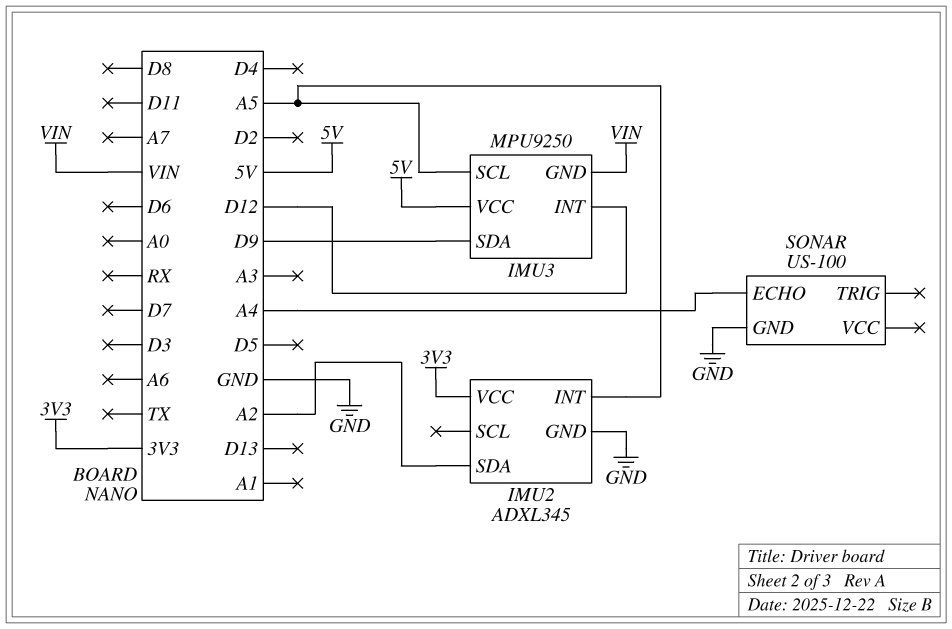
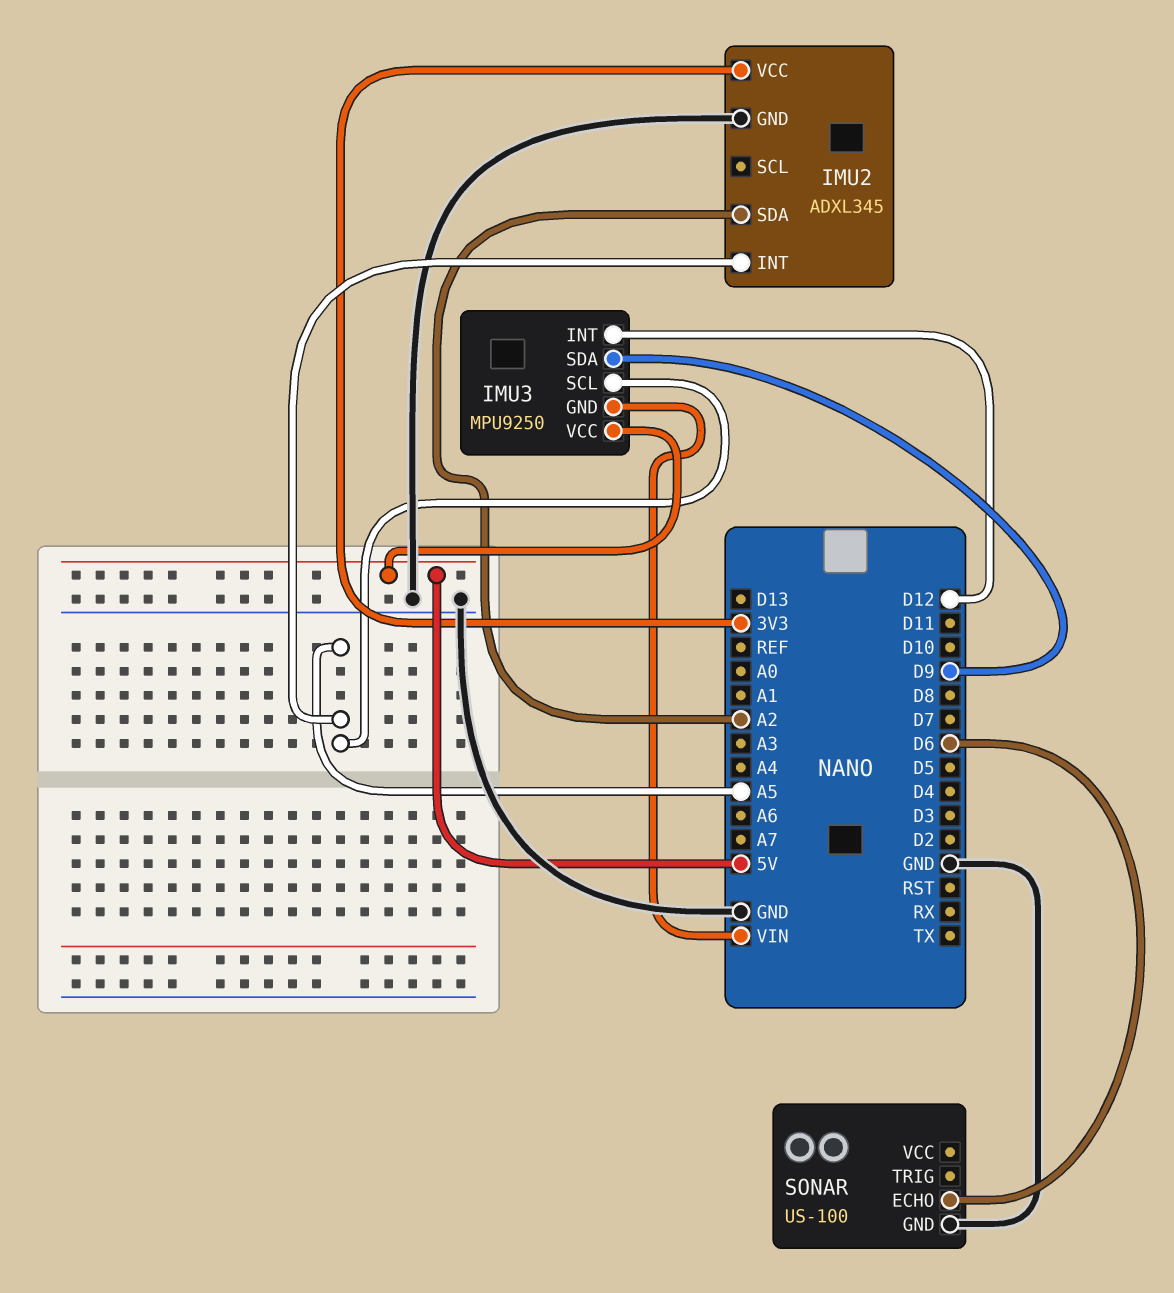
SONAR pin ECHO: A4 -> D6

